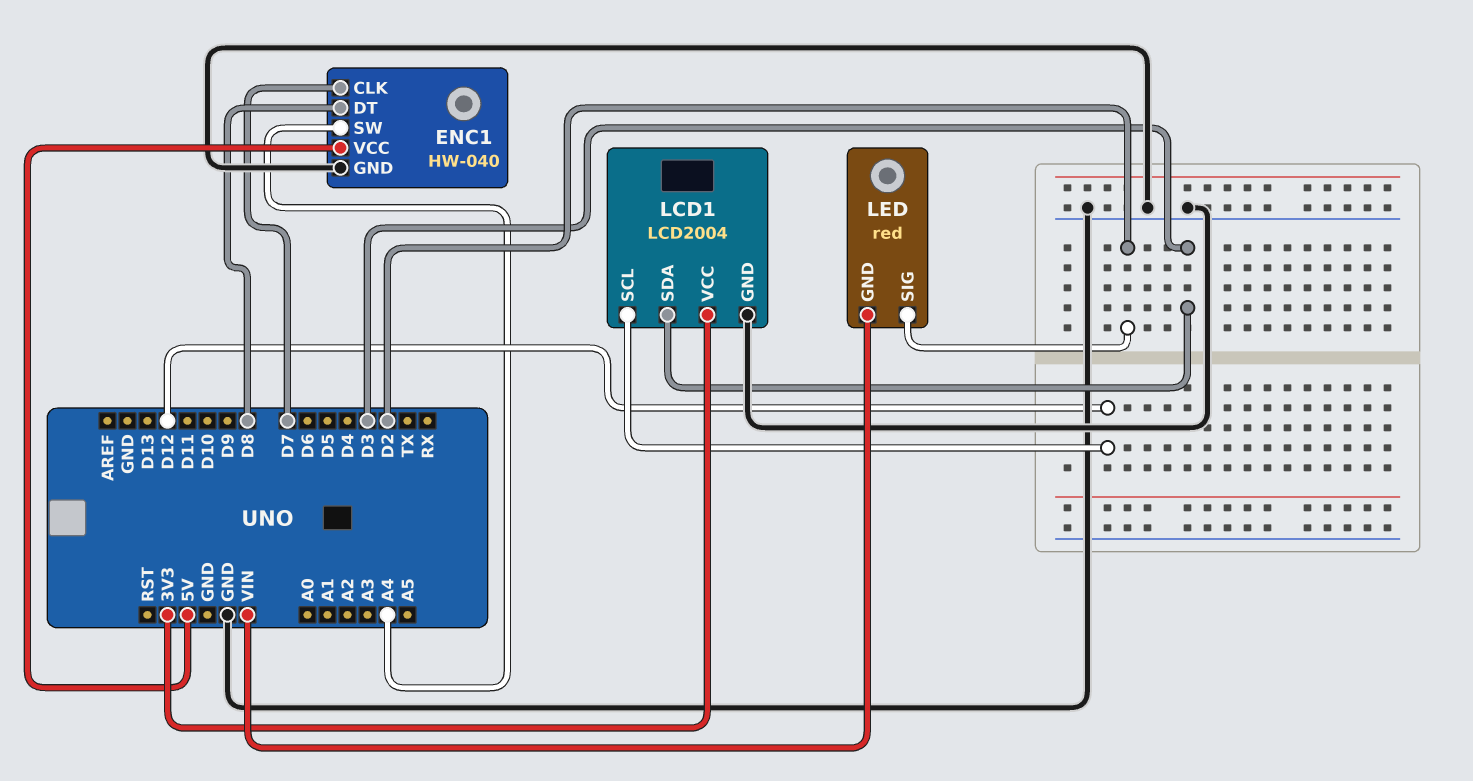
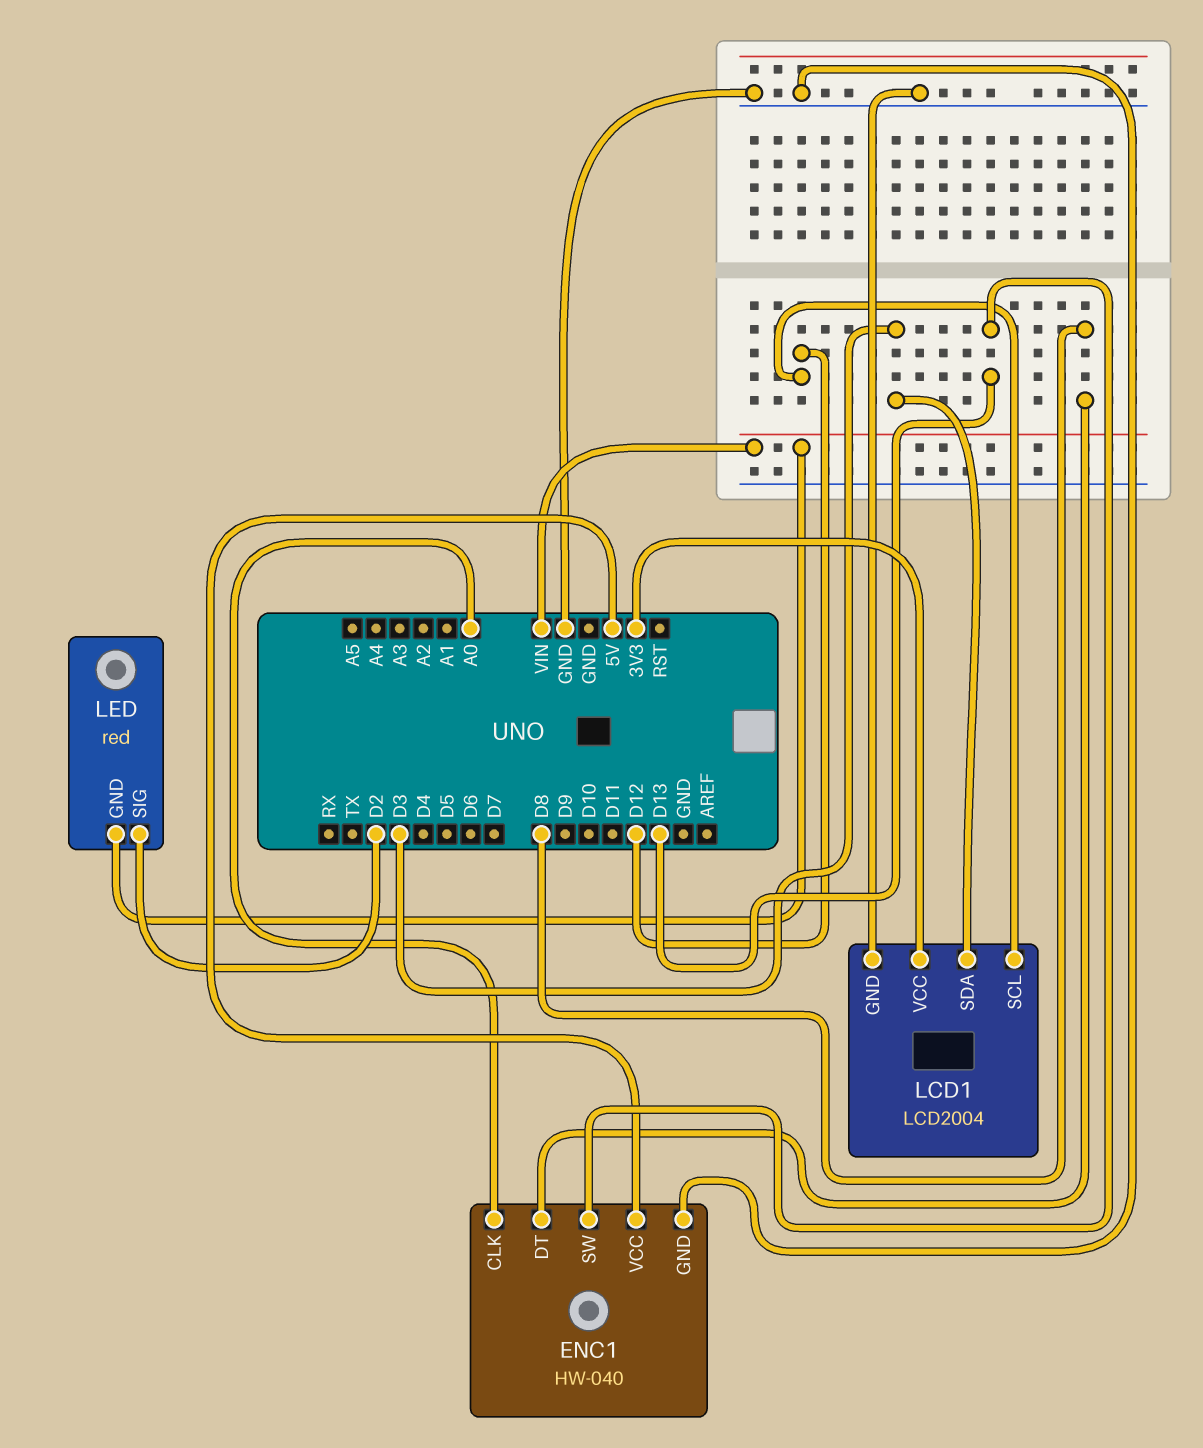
ENC1 pin CLK: D7 -> A0
ENC1 pin SW: A4 -> D13

